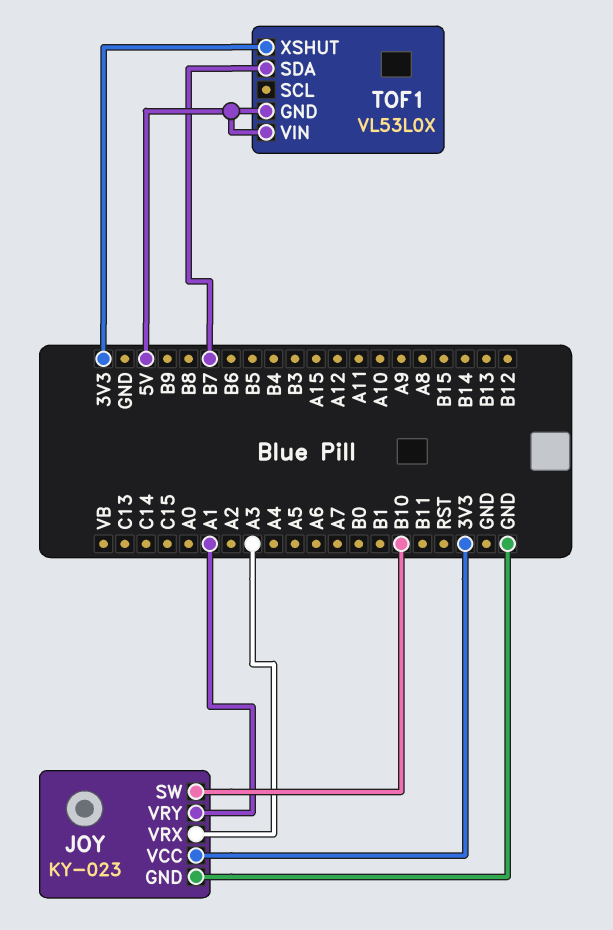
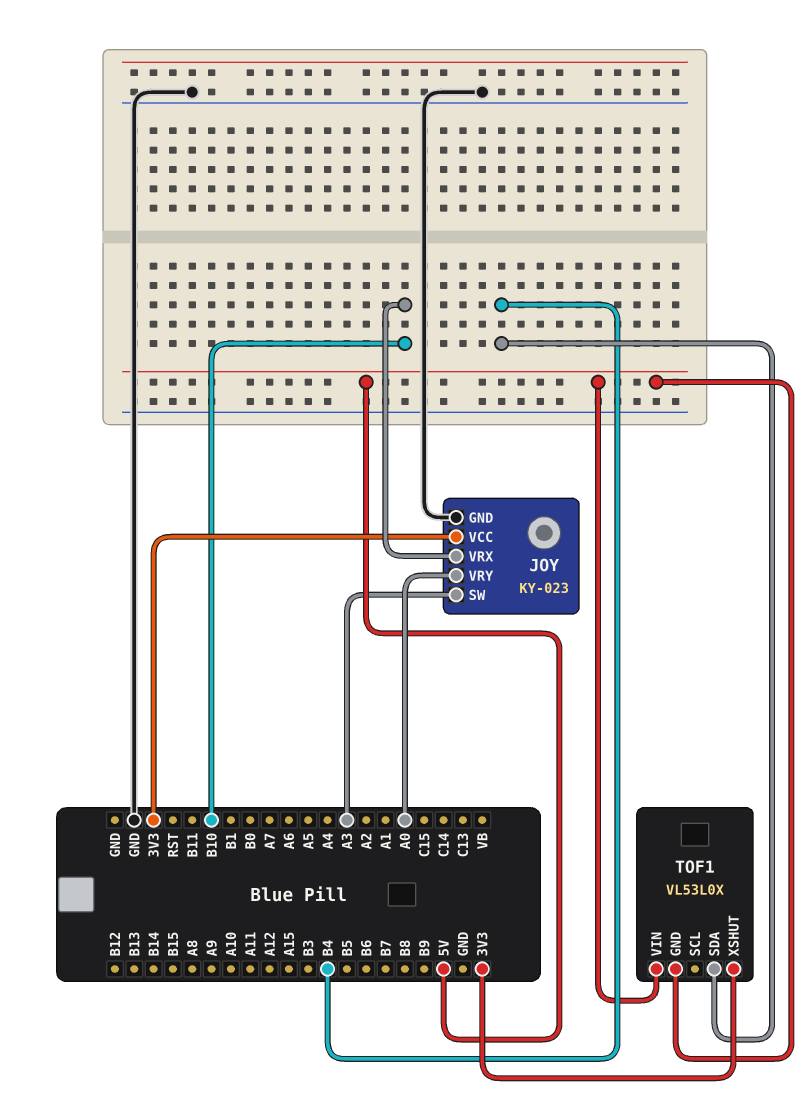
JOY pin SW: B10 -> A3
JOY pin VRX: A3 -> B10
JOY pin VRY: A1 -> A0
TOF1 pin SDA: B7 -> B4

